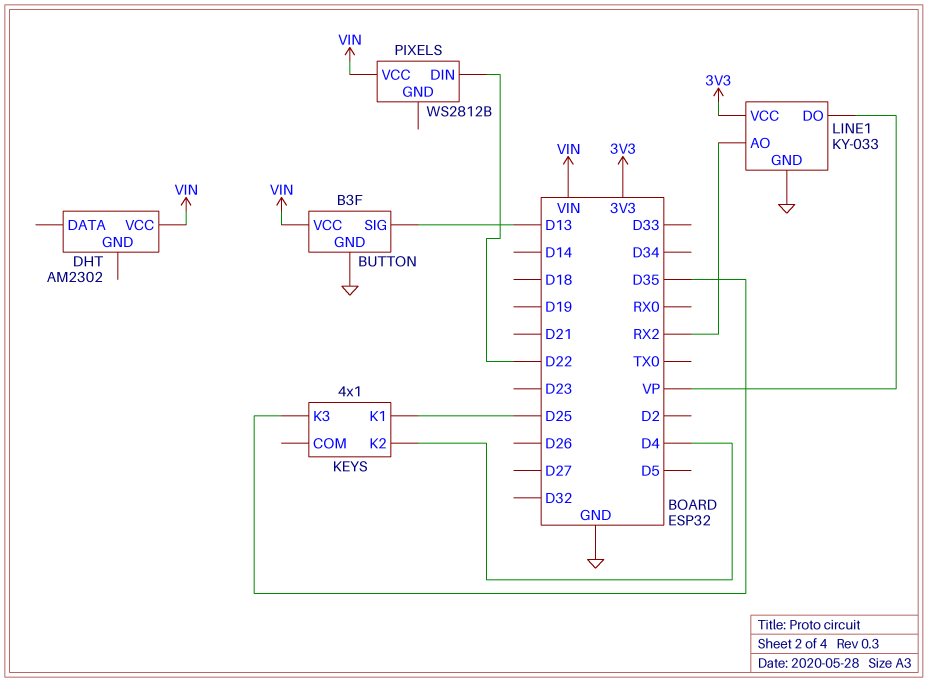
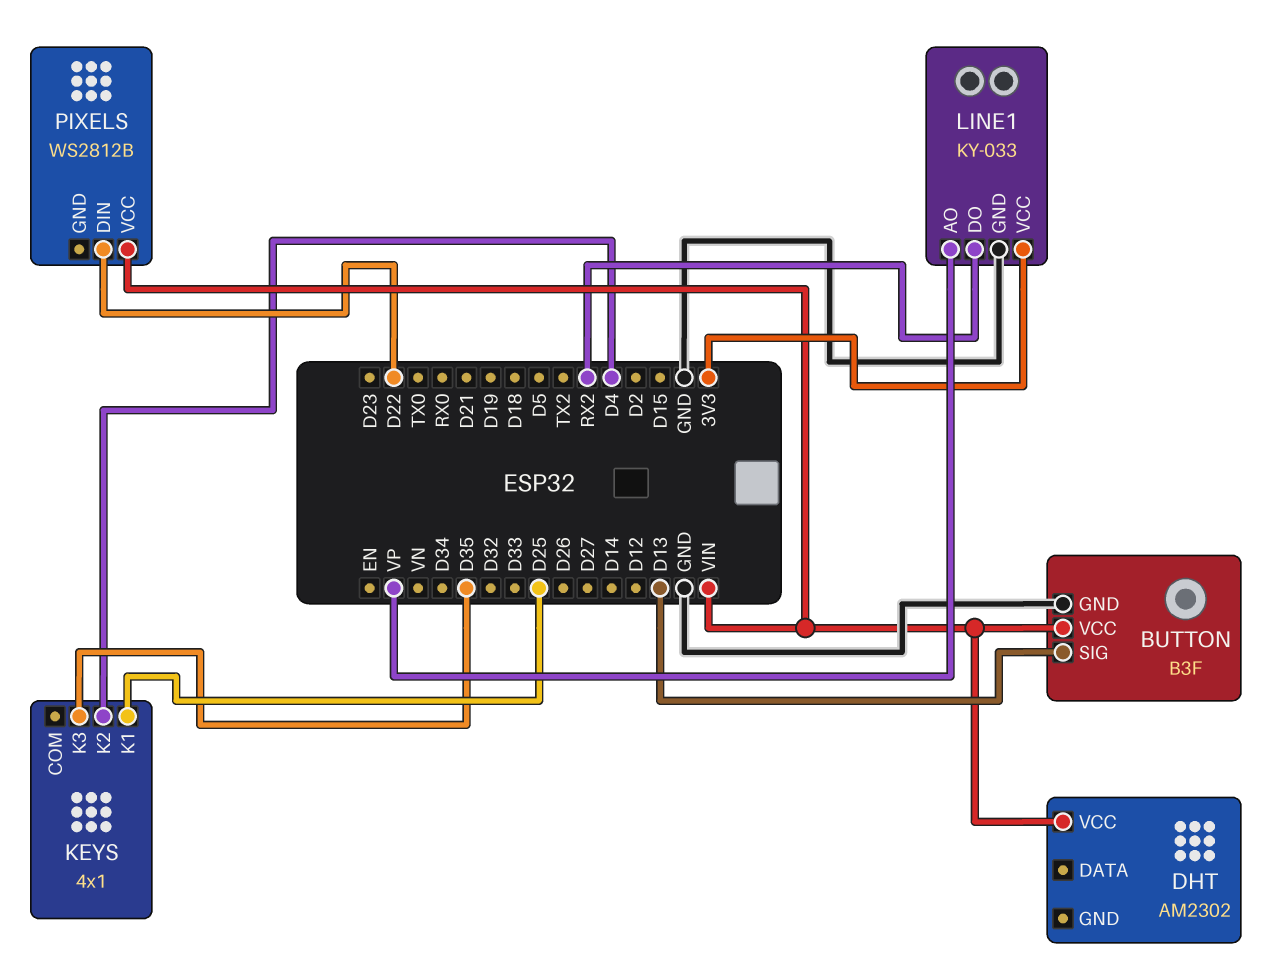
LINE1 pin AO: RX2 -> VP
LINE1 pin DO: VP -> RX2

